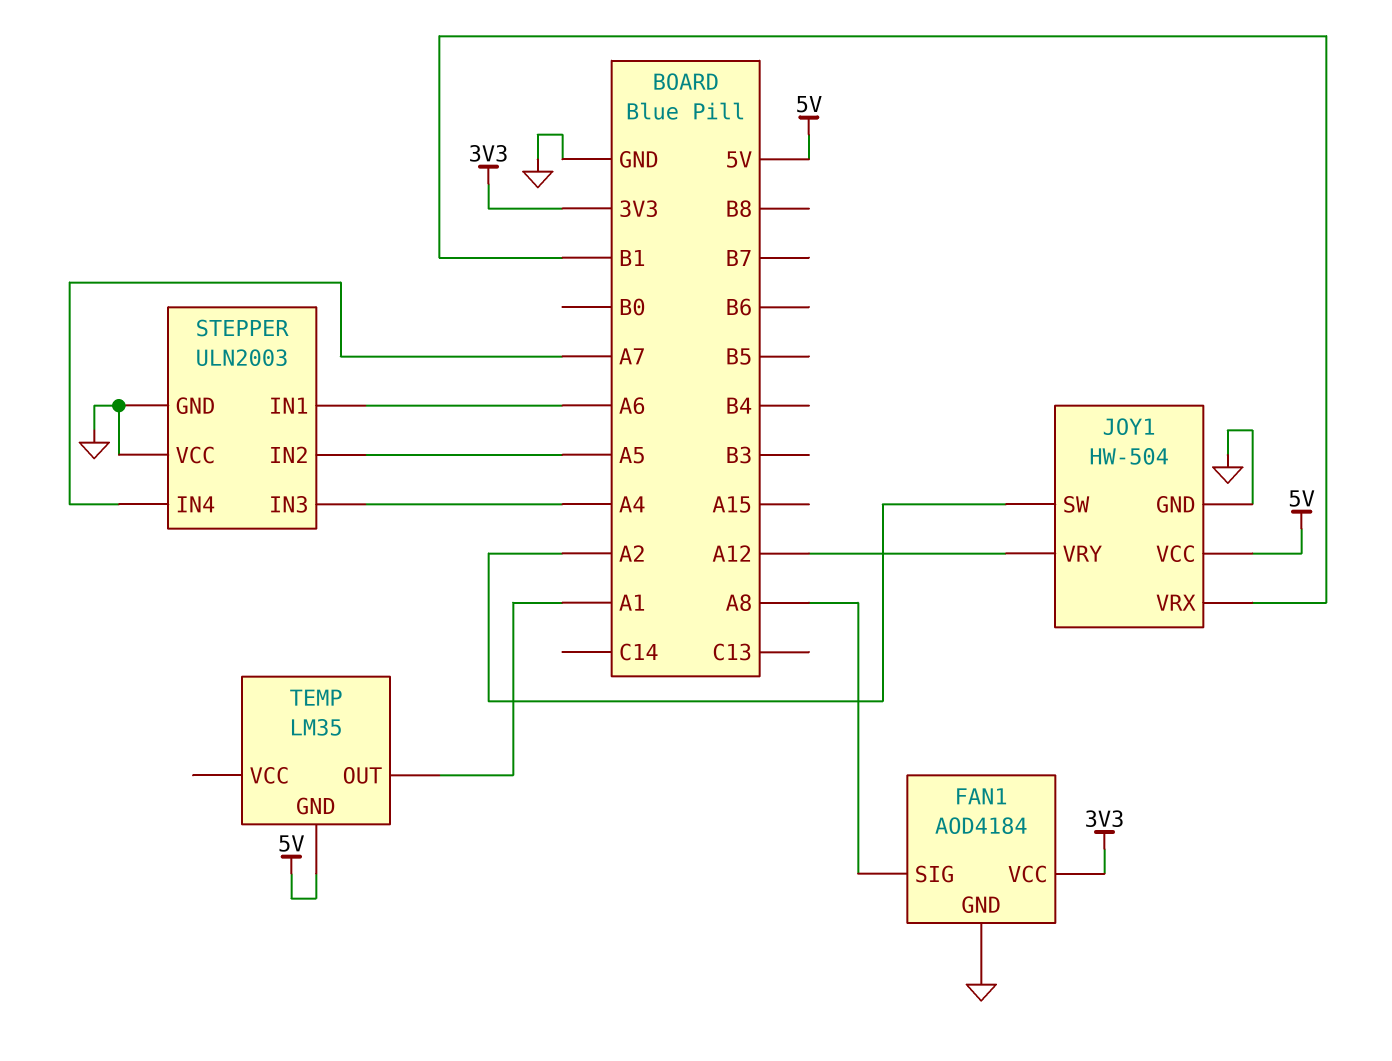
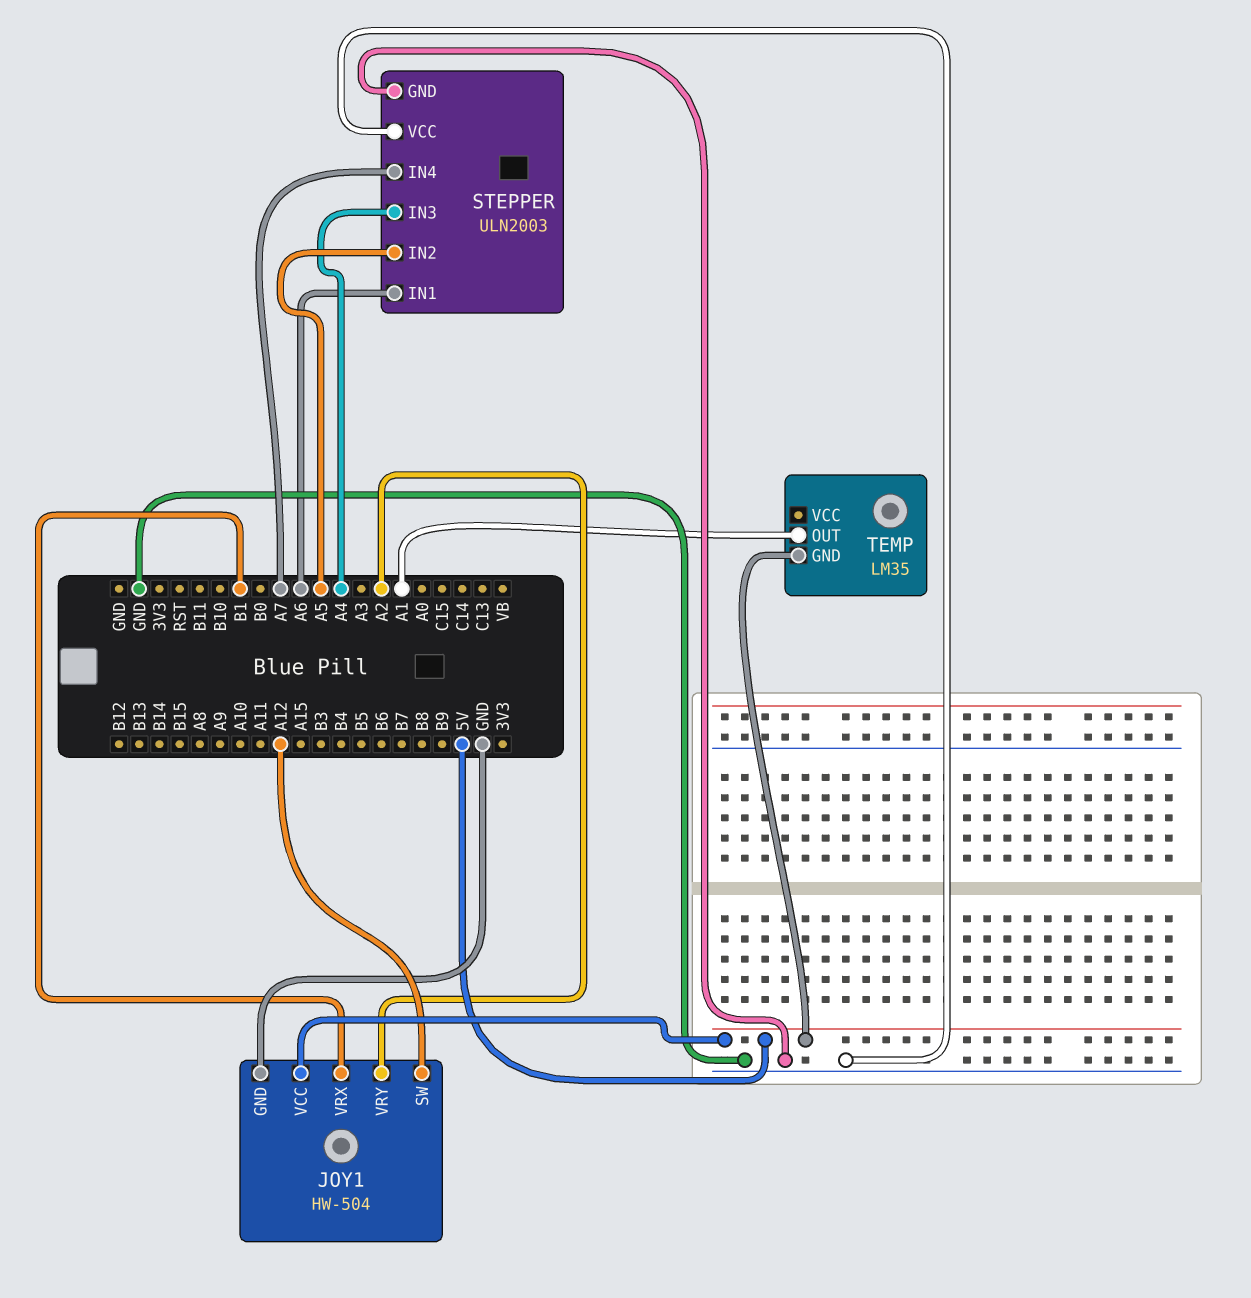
FAN1: AOD4184 -> none
FAN1 pin GND: GND -> none
FAN1 pin SIG: A8 -> none
FAN1 pin VCC: 3V3 -> none
JOY1 pin SW: A2 -> A12
JOY1 pin VRY: A12 -> A2

